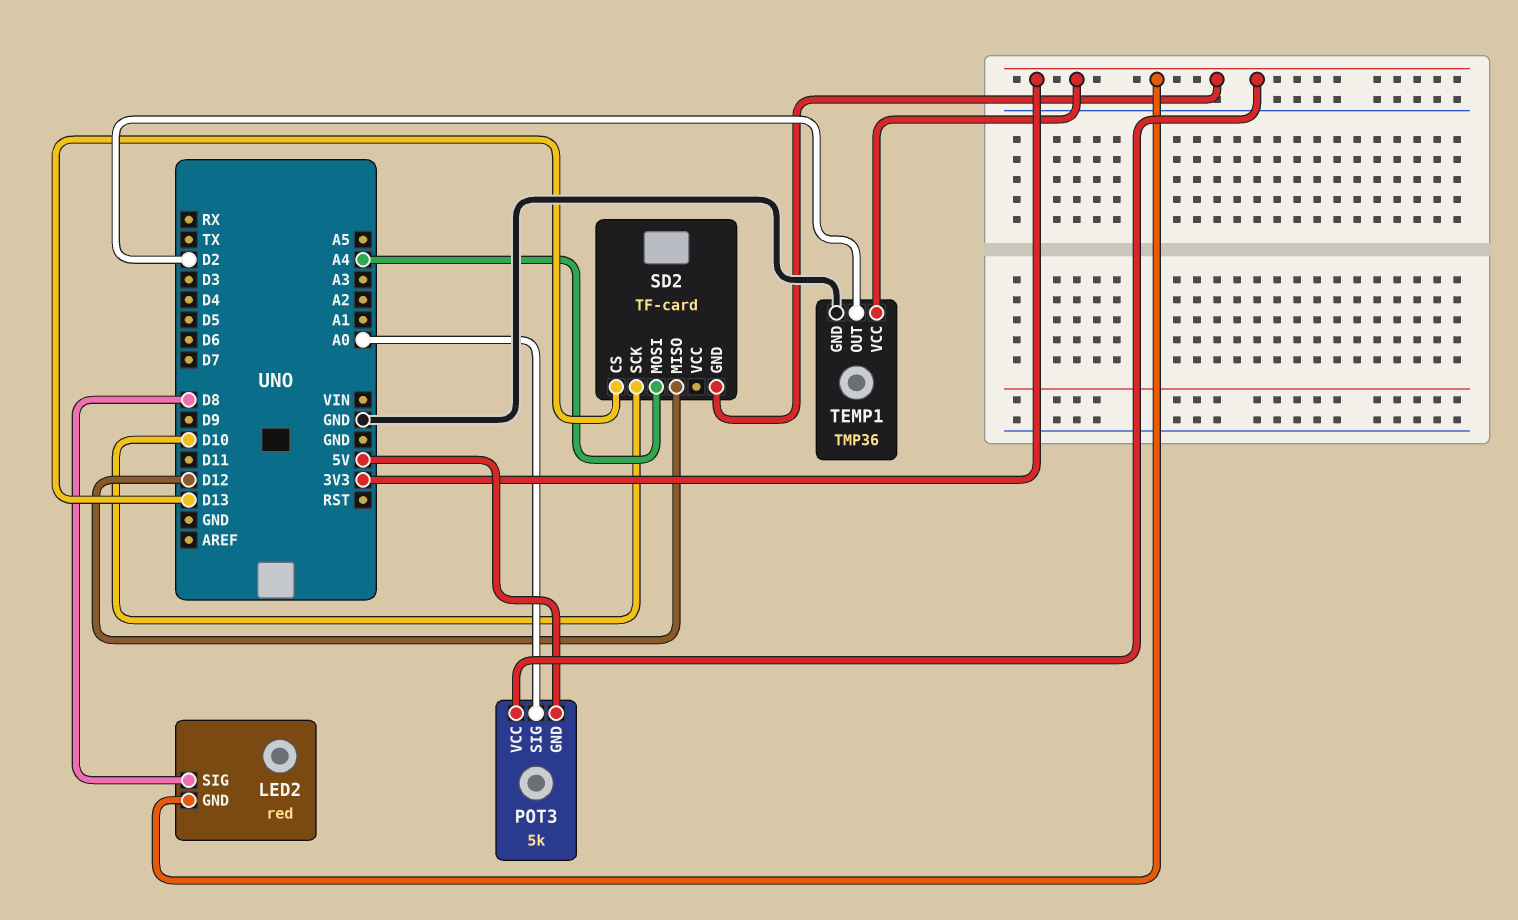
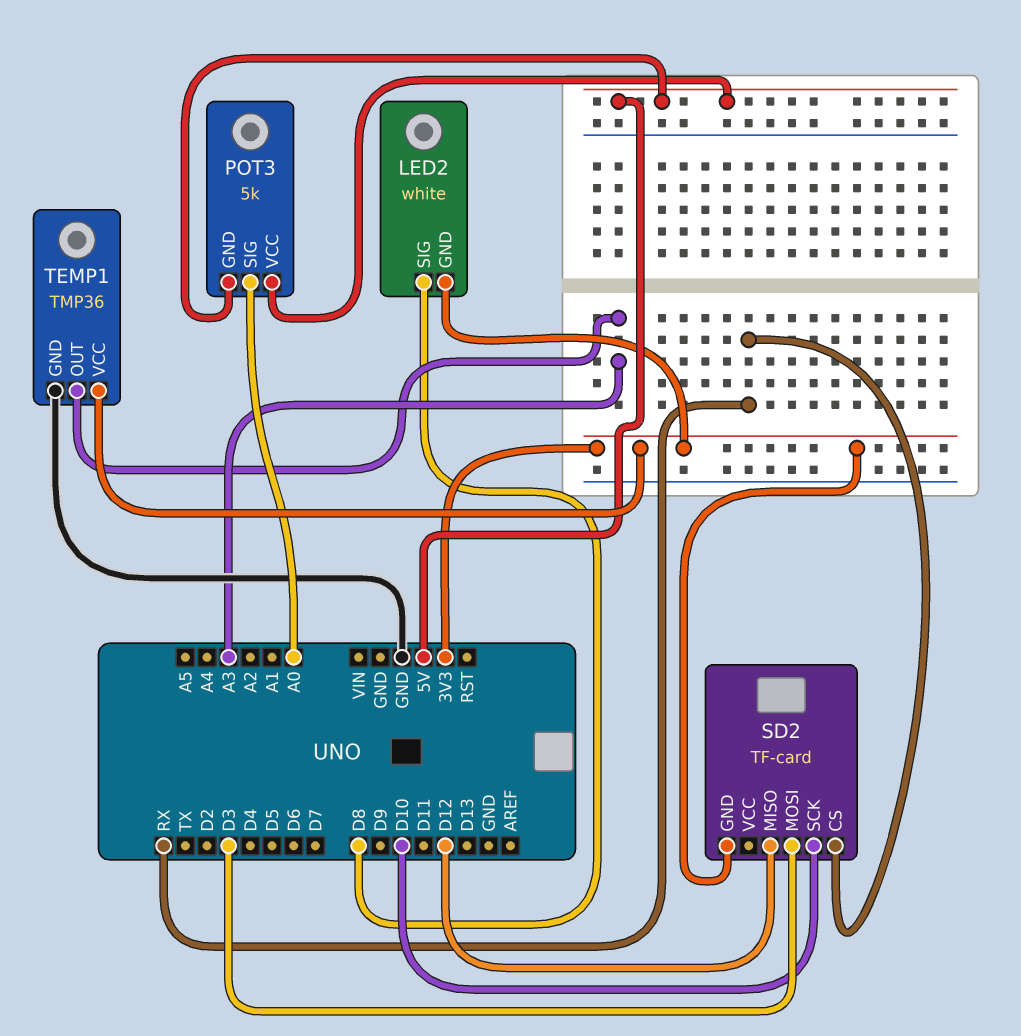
LED2: red -> white
POT3 pin VCC: 3V3 -> 5V
SD2 pin CS: D13 -> RX
SD2 pin MOSI: A4 -> D3
TEMP1 pin OUT: D2 -> A3

